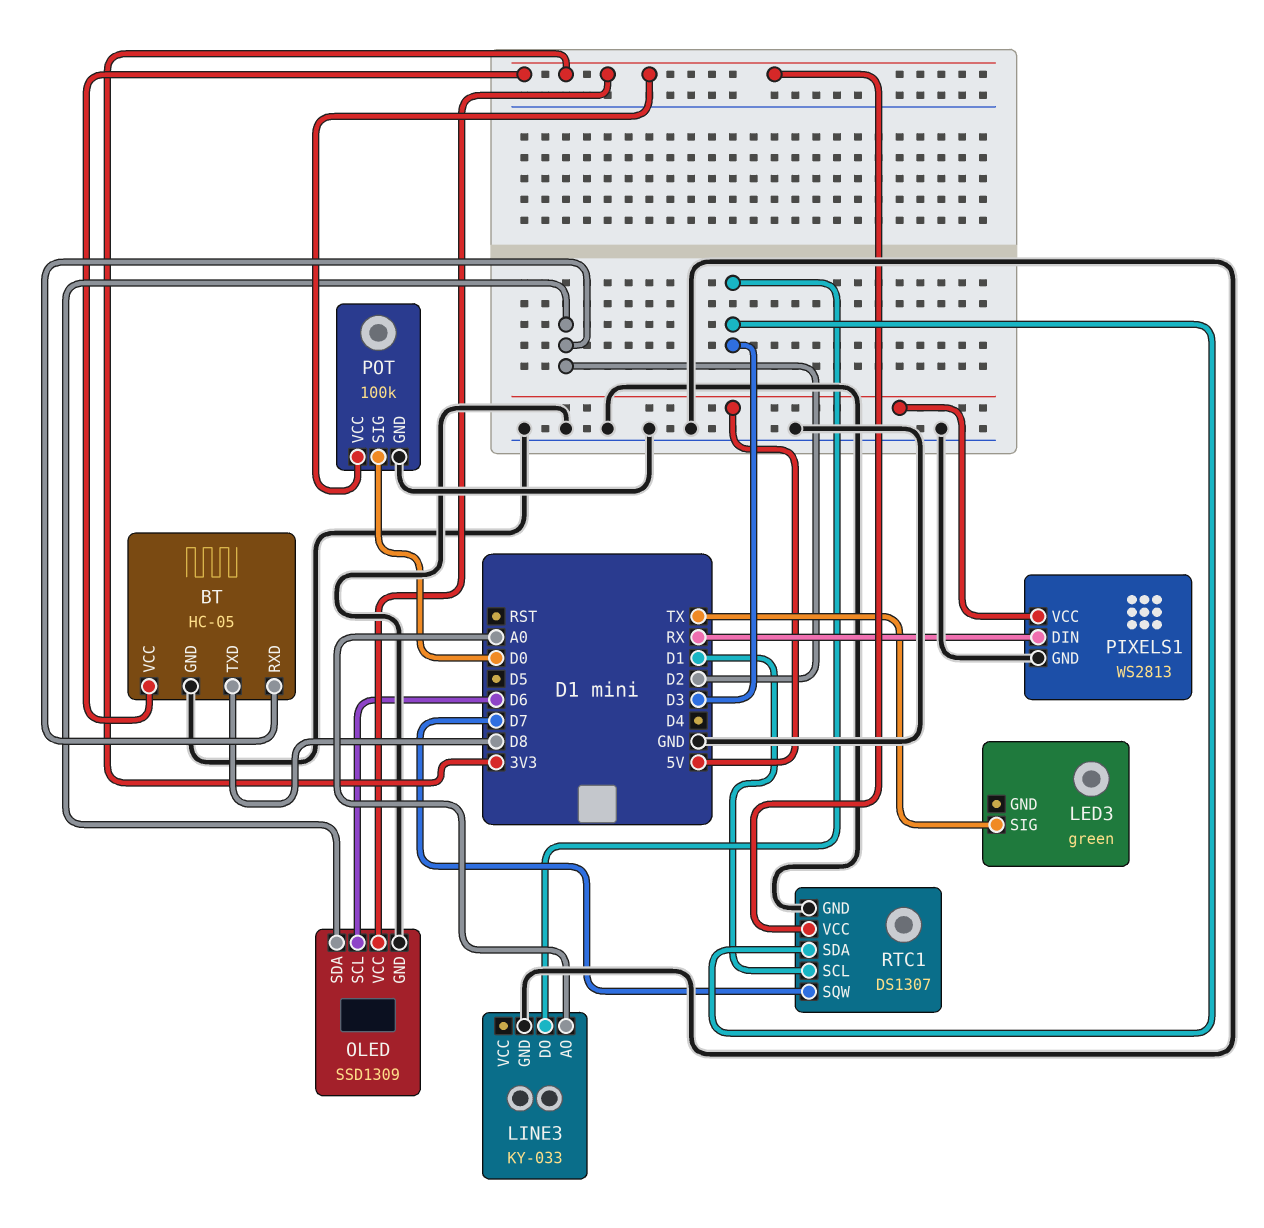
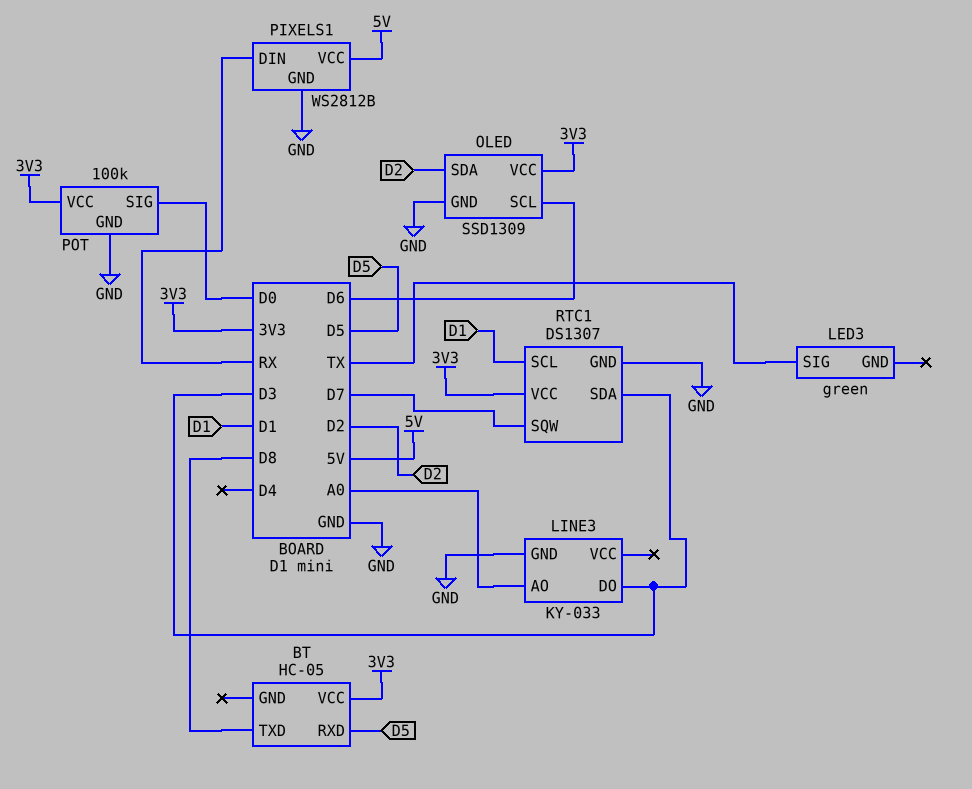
BT pin GND: GND -> none
BT pin RXD: D2 -> D5
PIXELS1: WS2813 -> WS2812B

